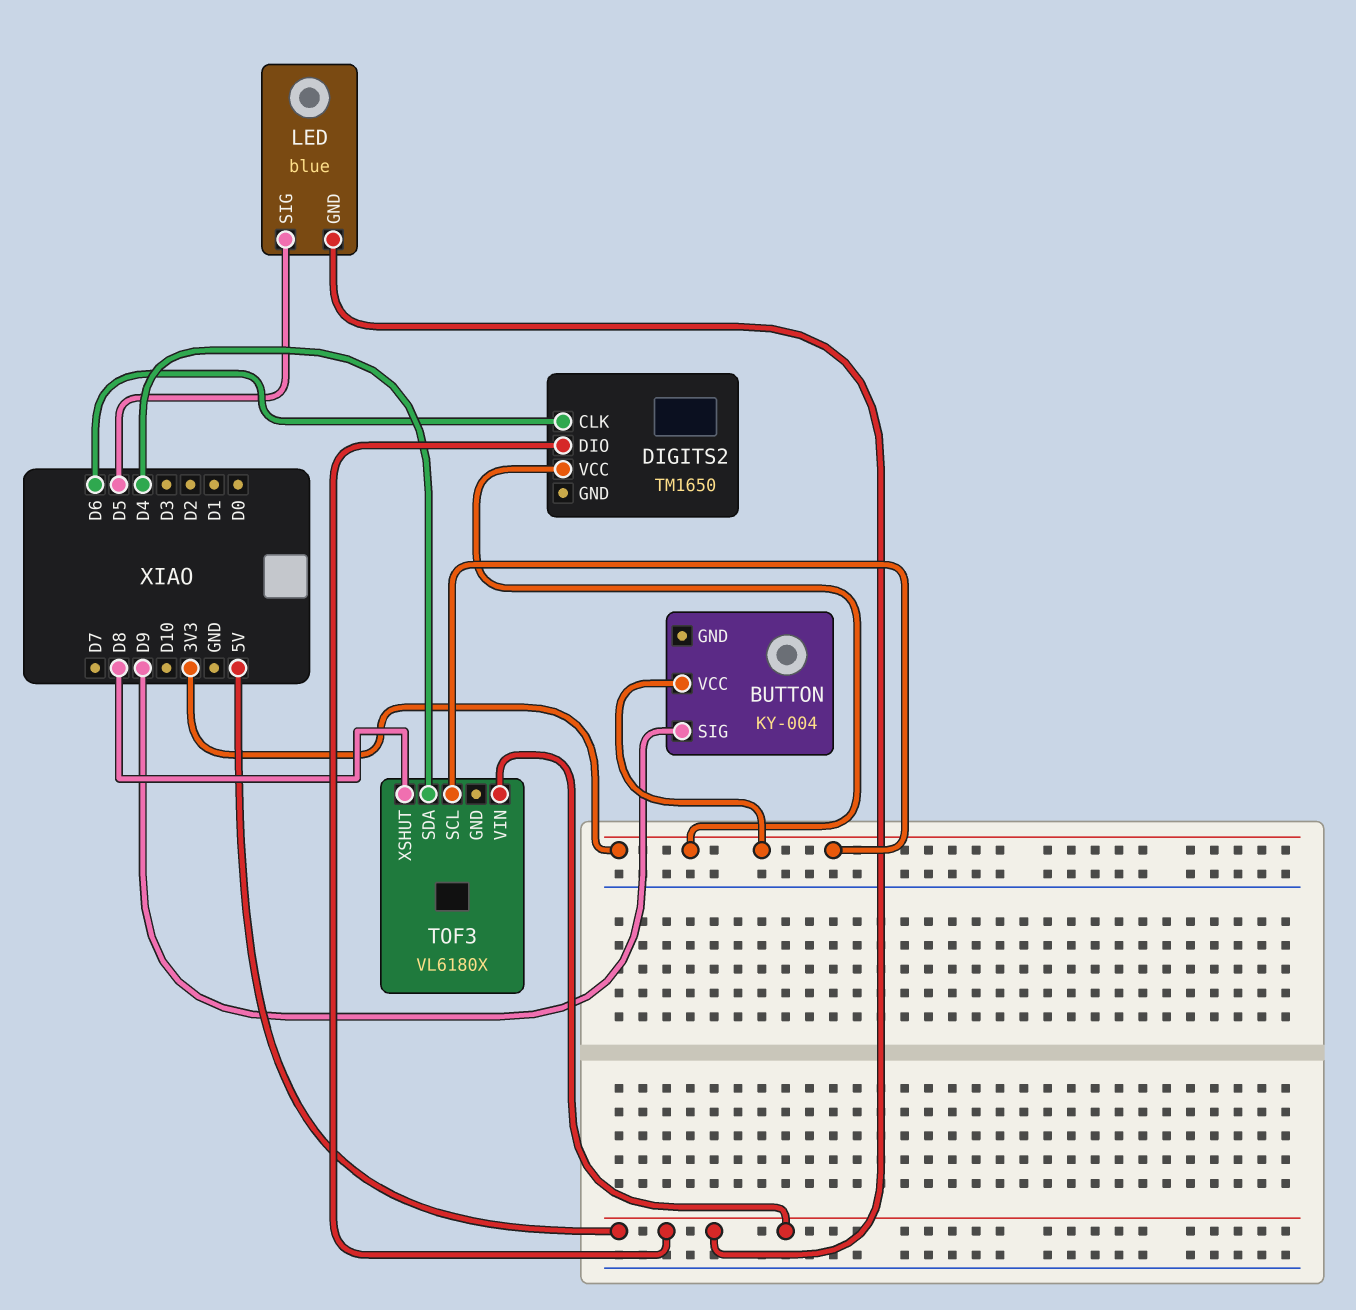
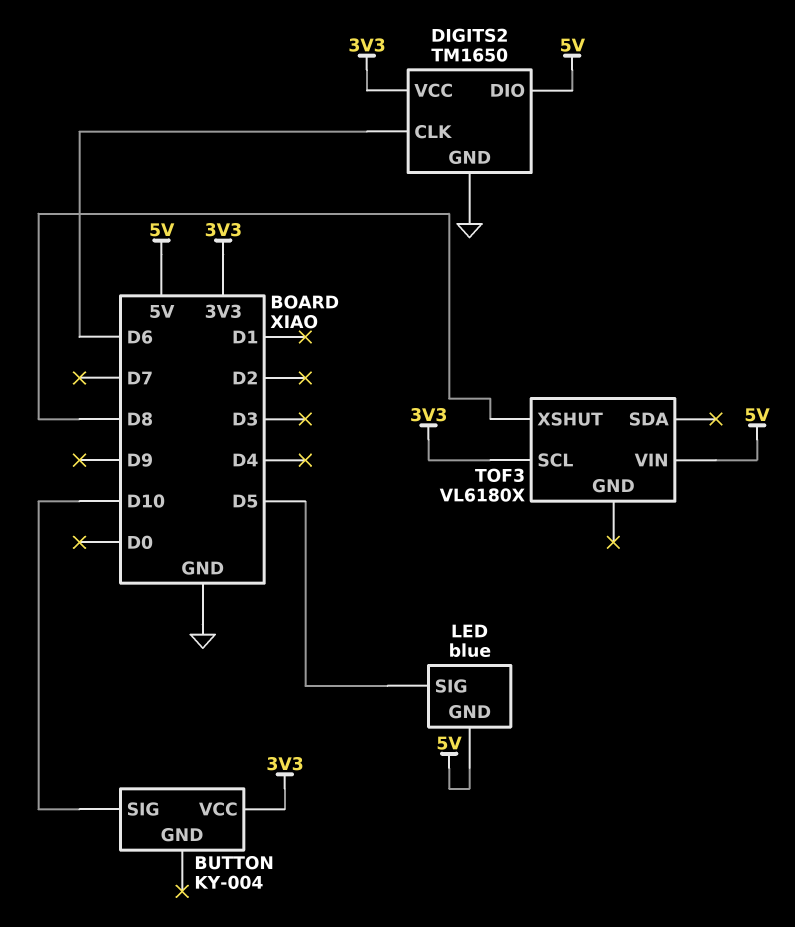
BUTTON pin SIG: D9 -> D10
DIGITS2 pin GND: none -> GND
TOF3 pin SDA: D4 -> none

